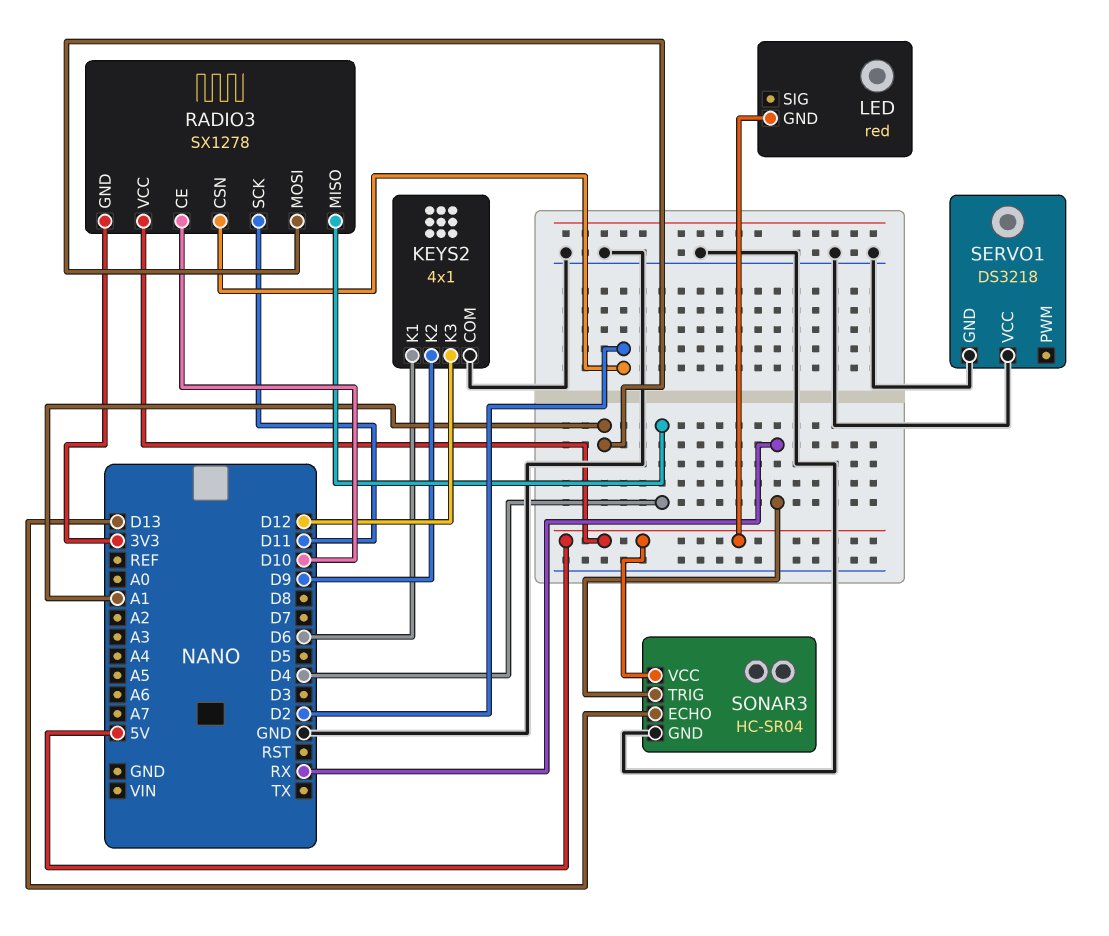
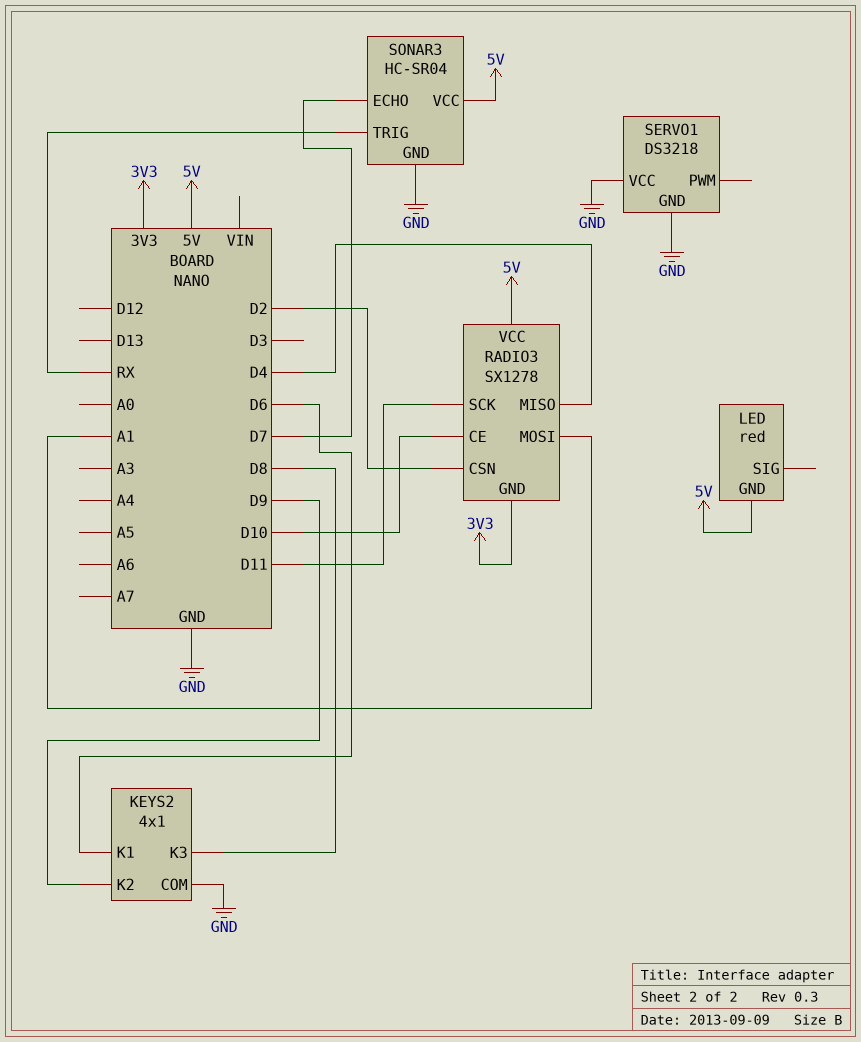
KEYS2 pin K3: D12 -> D8
SONAR3 pin ECHO: D13 -> D7

